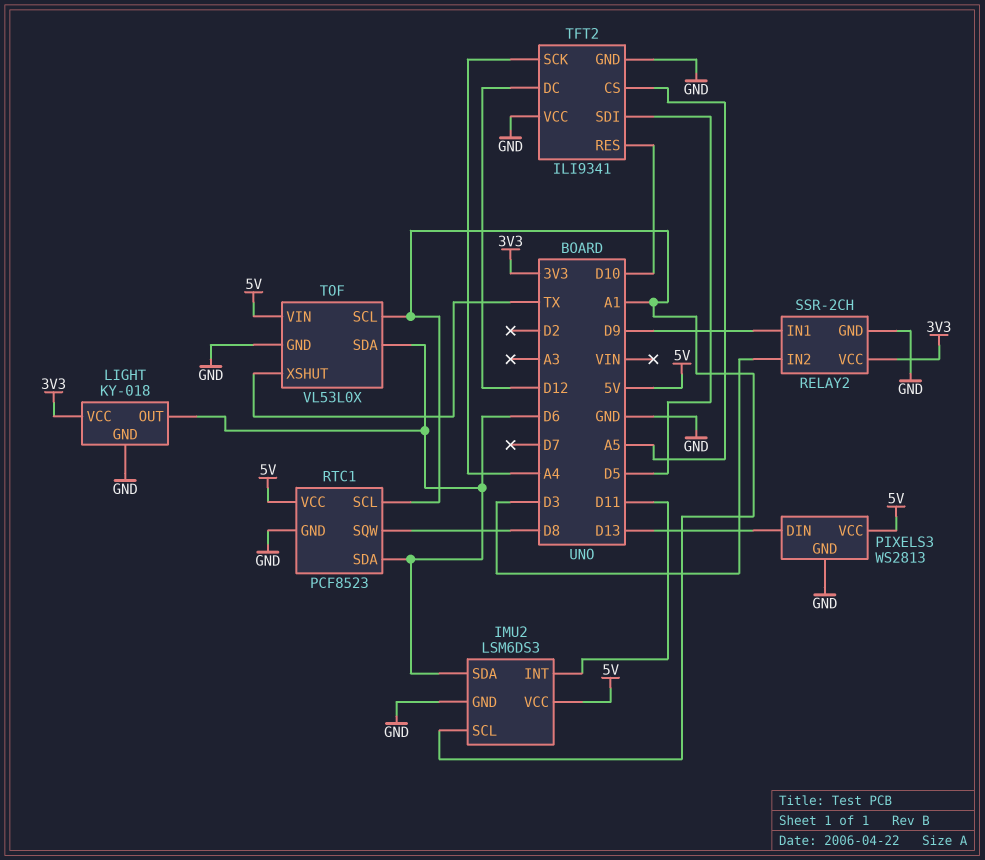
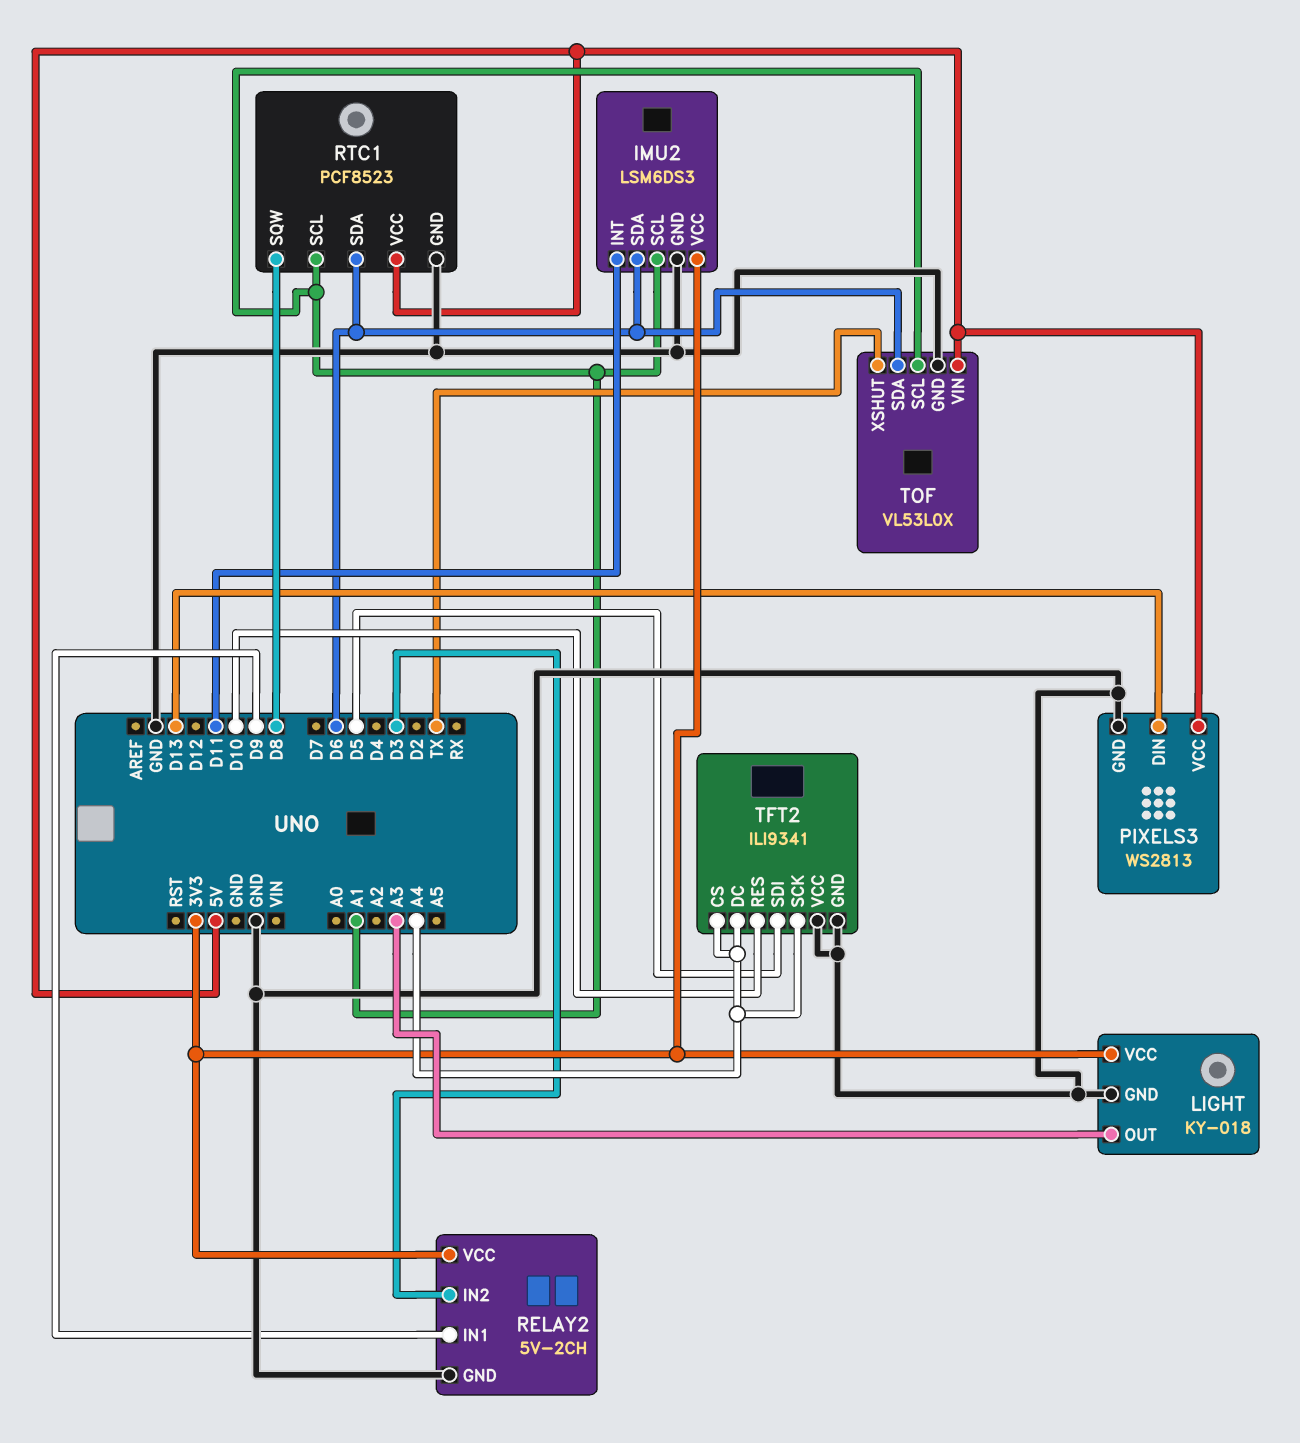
IMU2 pin VCC: 5V -> 3V3
LIGHT pin OUT: D6 -> A3
RELAY2: SSR-2CH -> 5V-2CH
TFT2 pin CS: A5 -> A4
TFT2 pin DC: D12 -> A4

